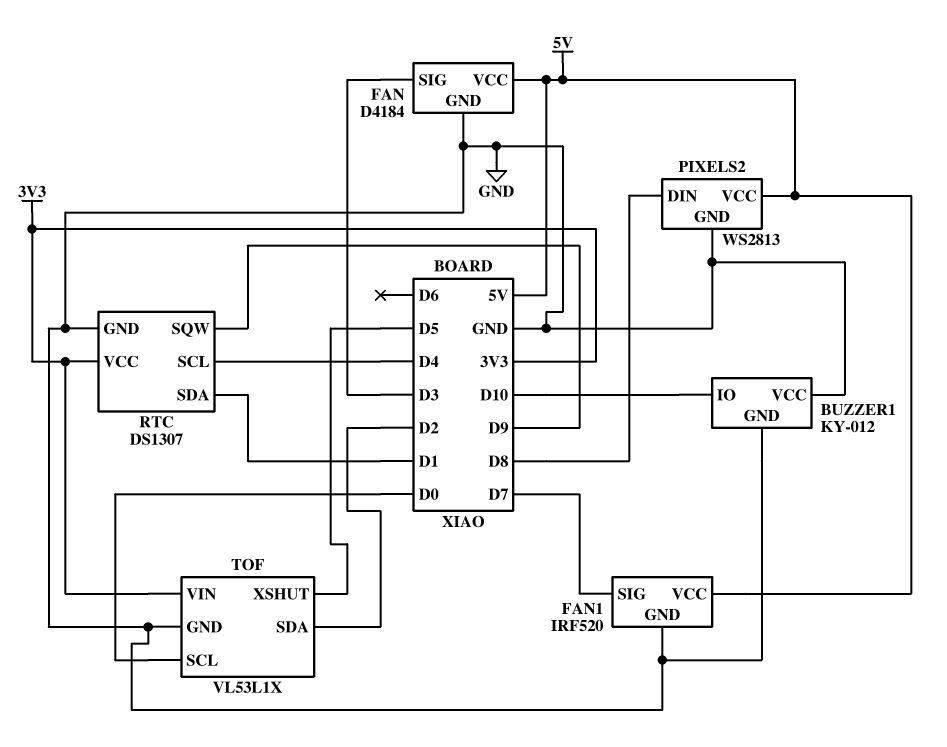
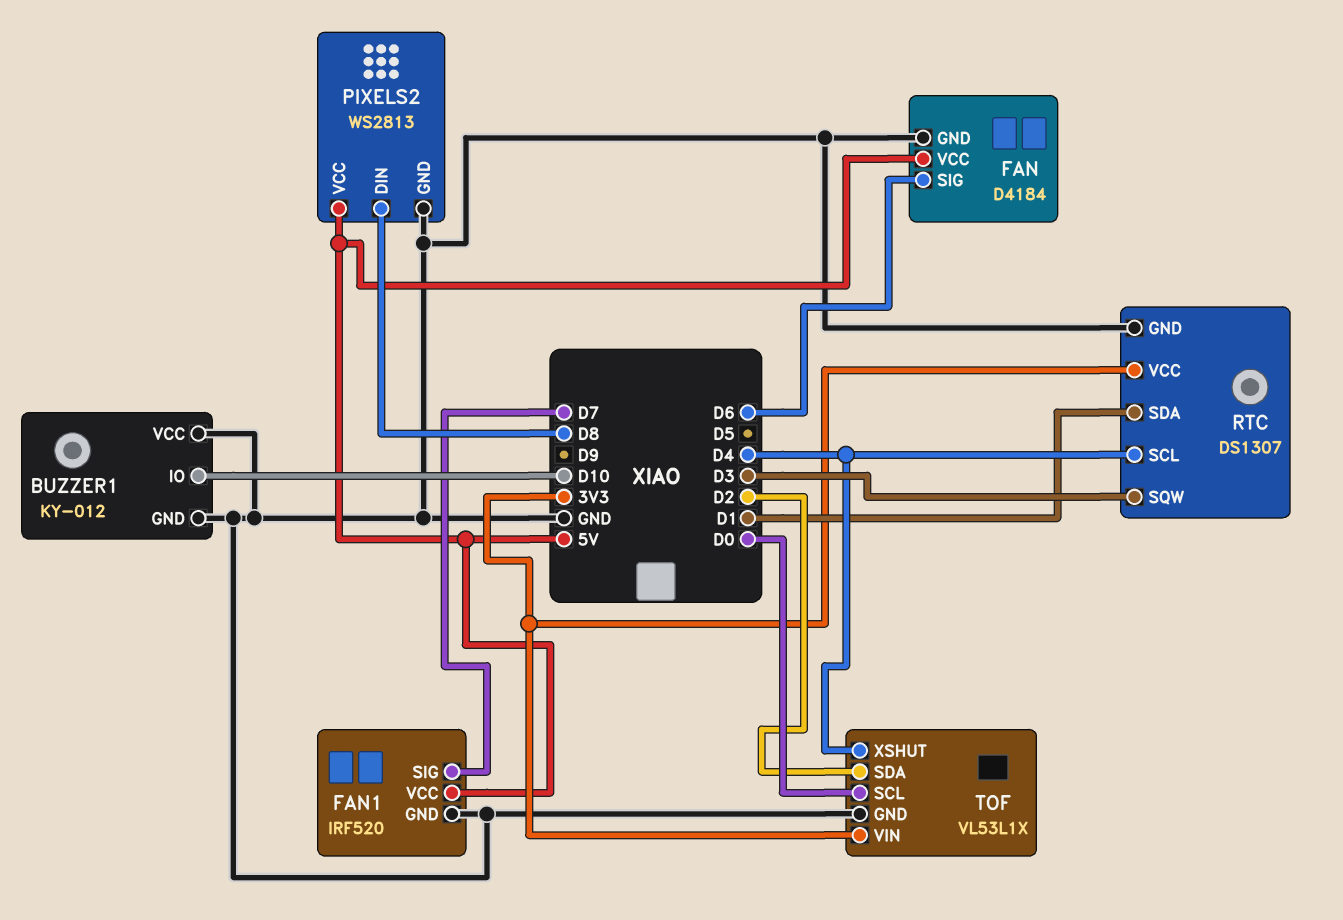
FAN pin SIG: D3 -> D6
RTC pin SQW: D9 -> D3
TOF pin XSHUT: D5 -> D4

